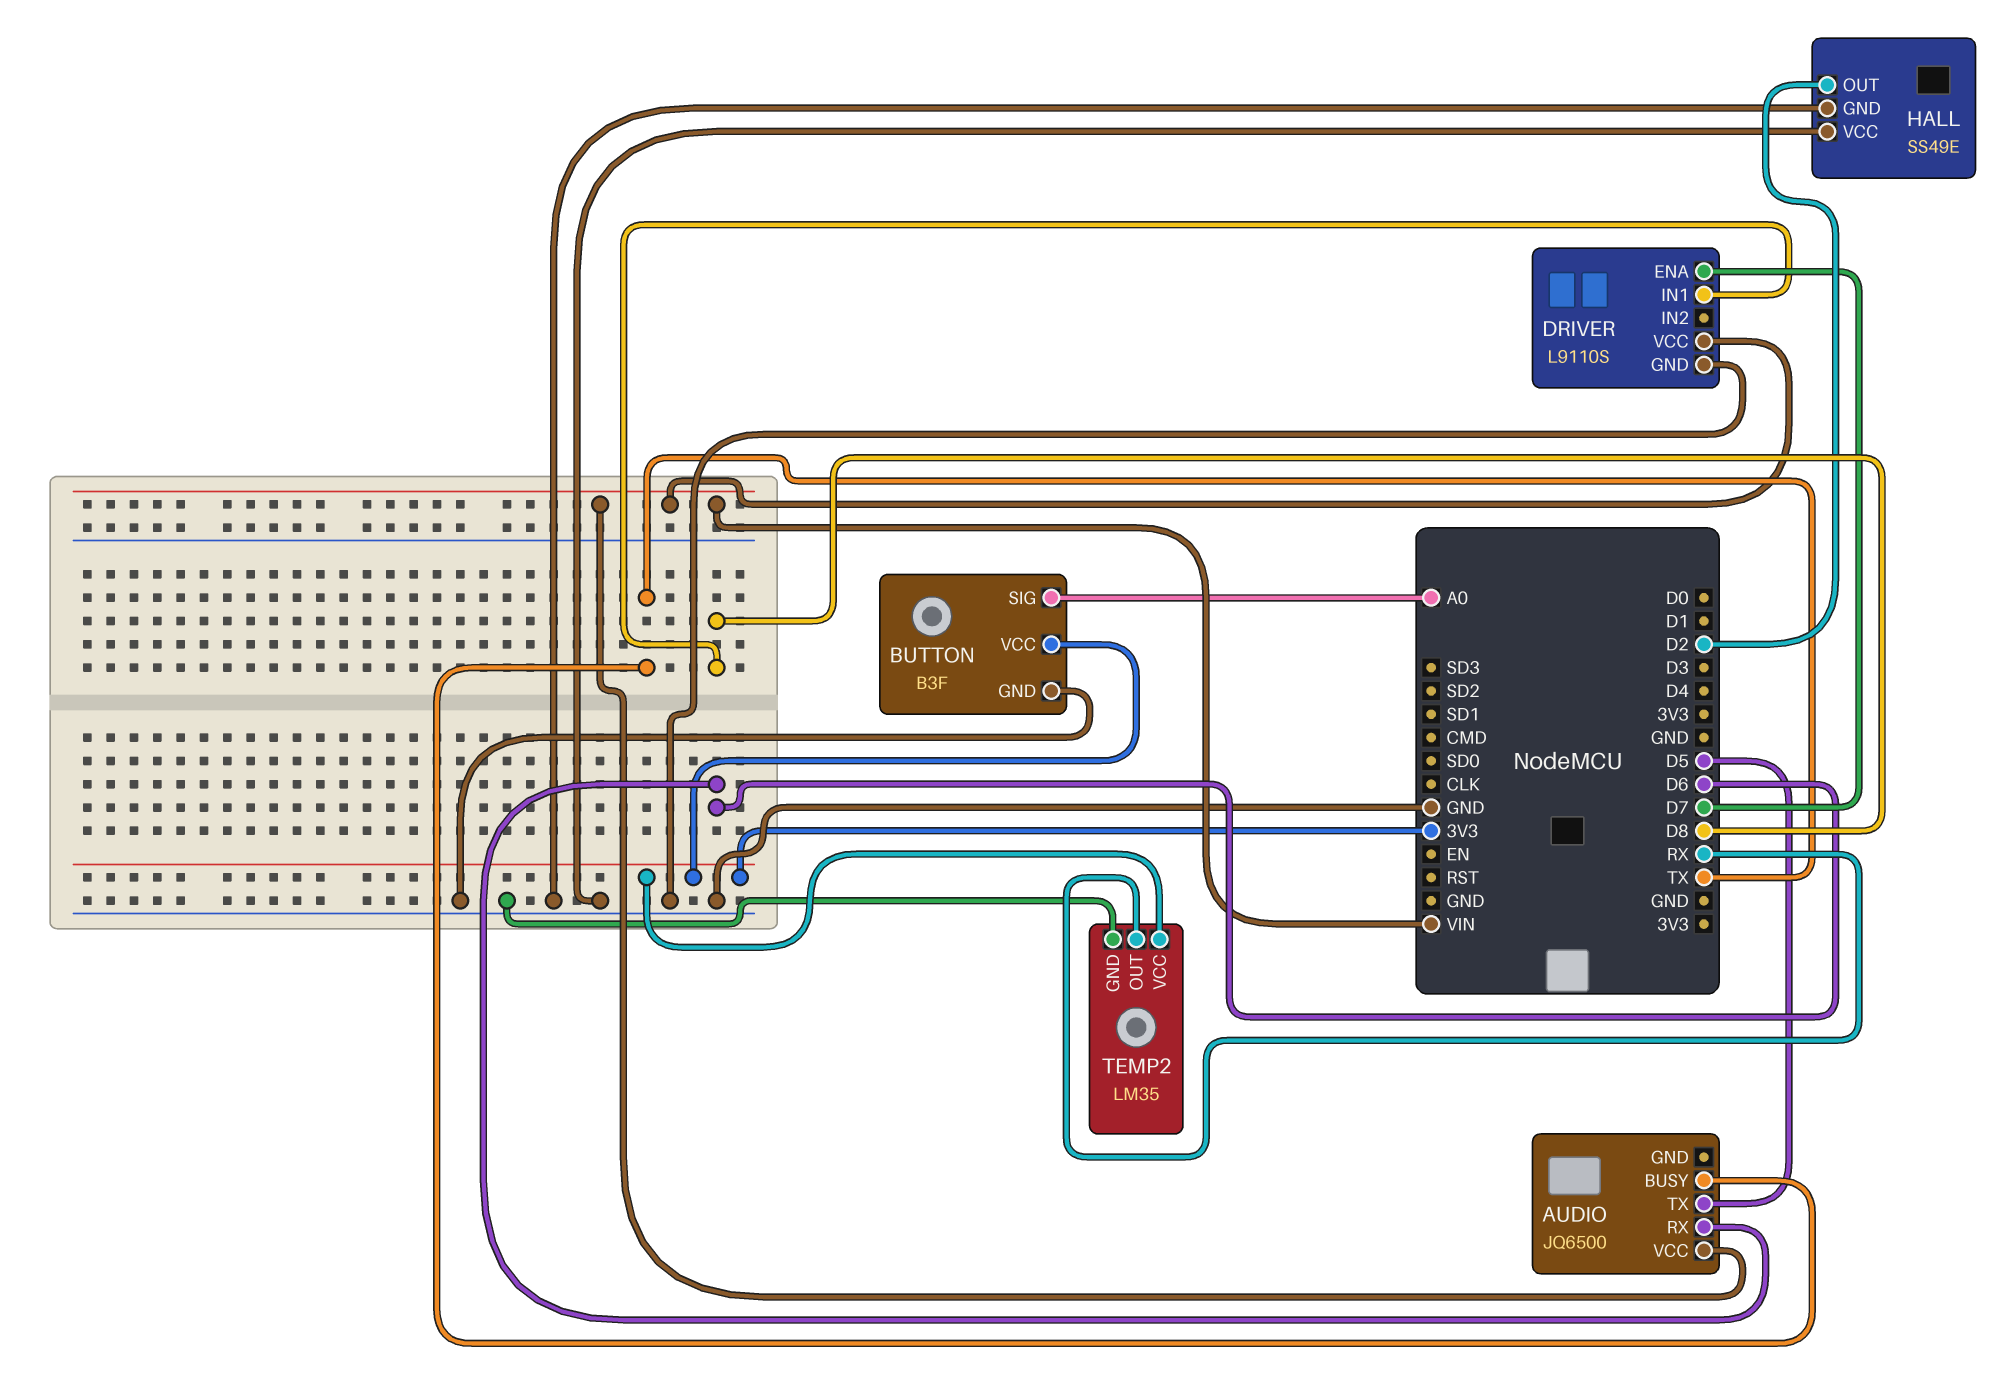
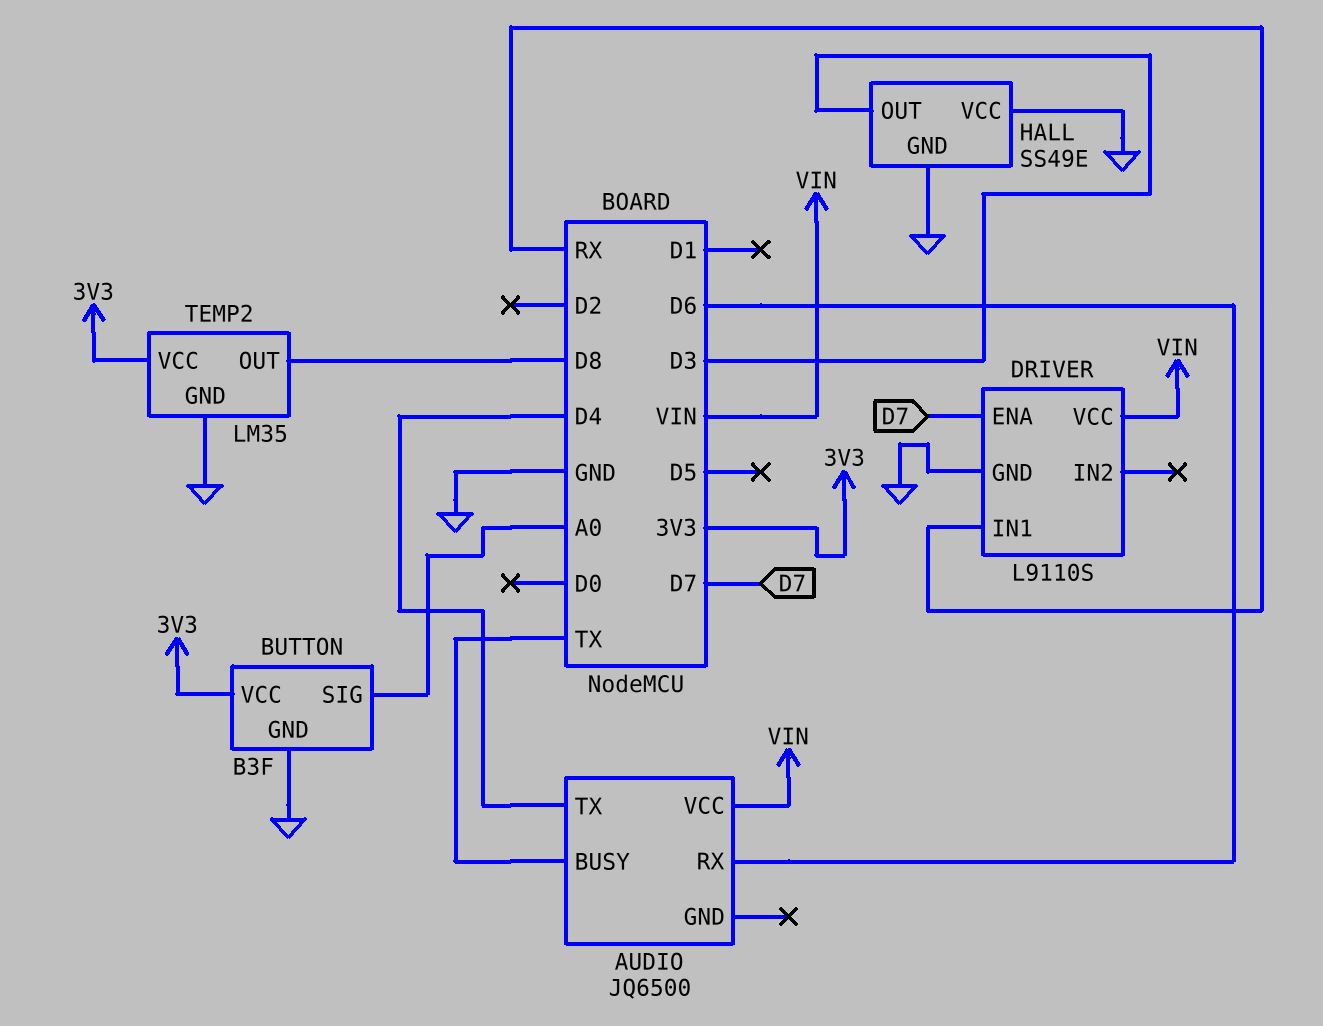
AUDIO pin TX: D5 -> D4
DRIVER pin IN1: D8 -> RX
HALL pin OUT: D2 -> D3
TEMP2 pin OUT: RX -> D8

